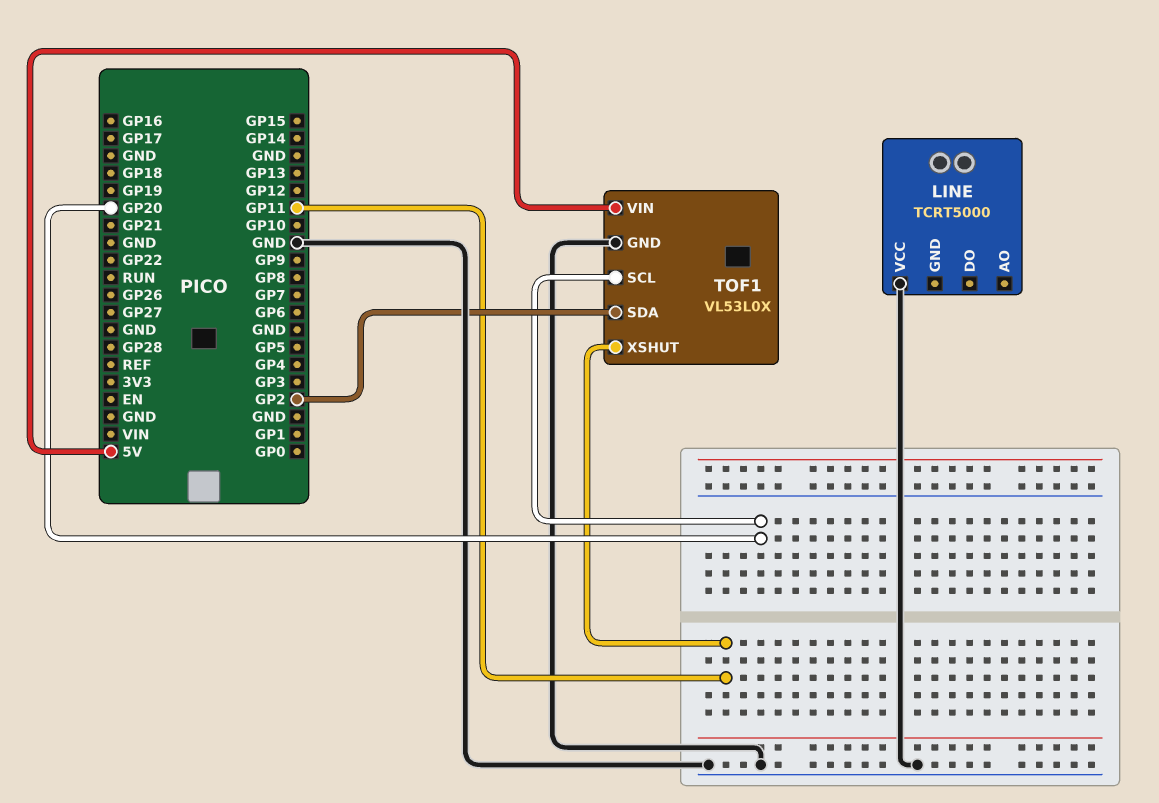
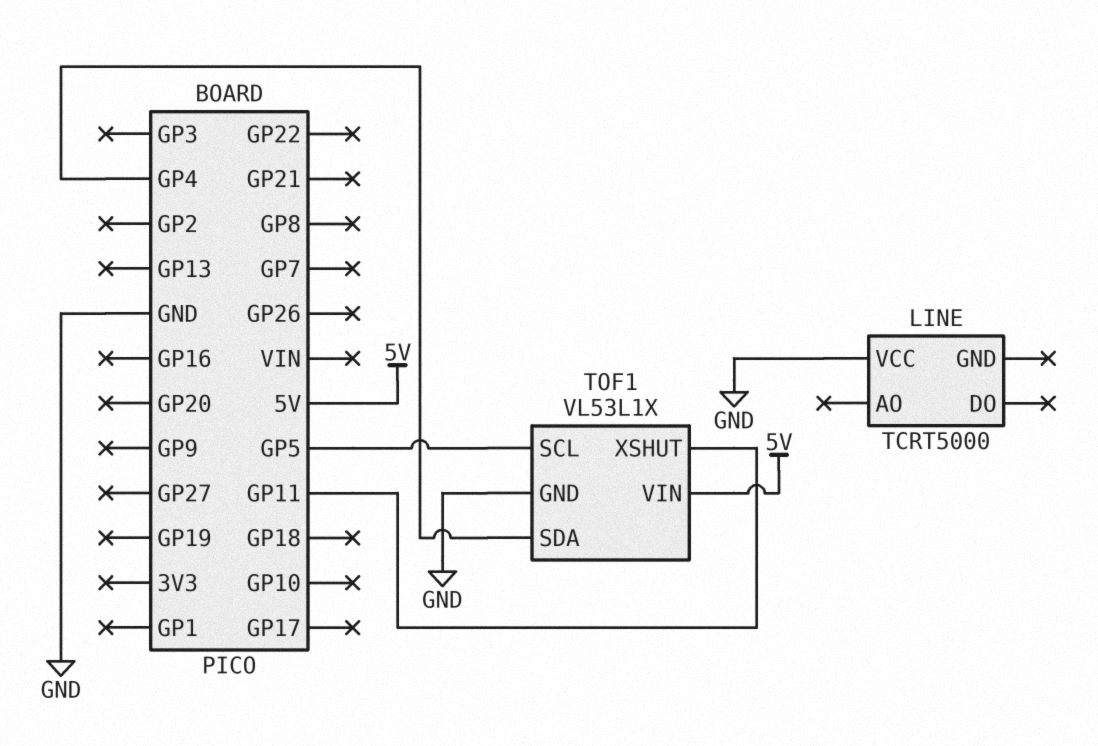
TOF1: VL53L0X -> VL53L1X
TOF1 pin SCL: GP20 -> GP5
TOF1 pin SDA: GP2 -> GP4

